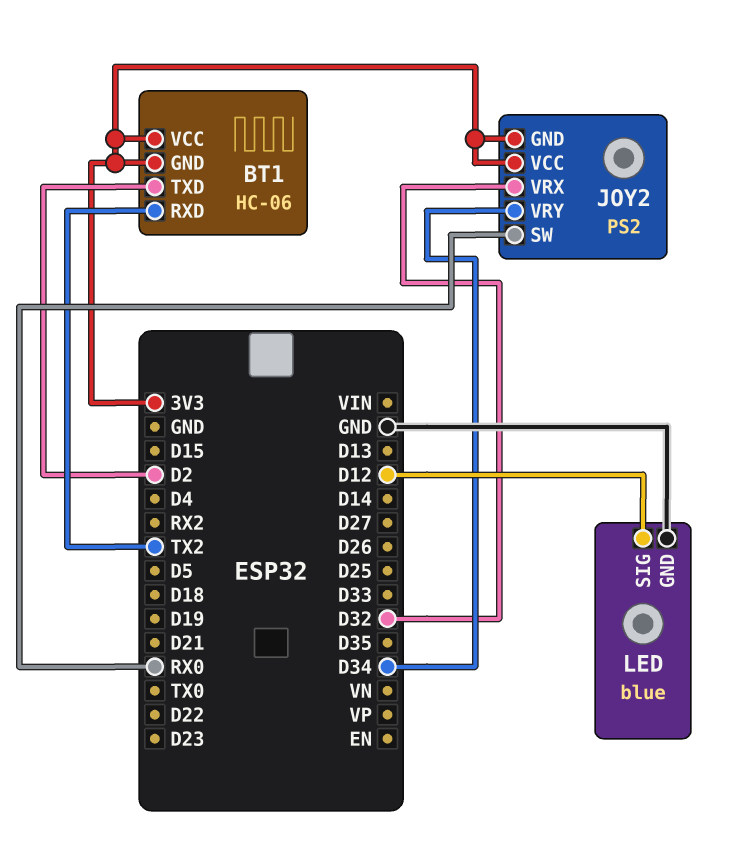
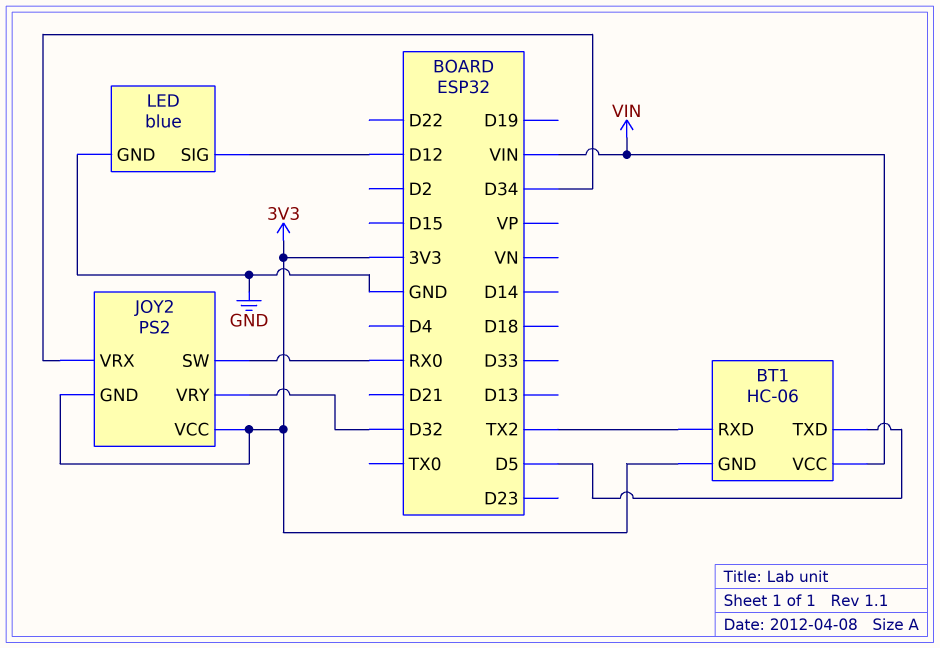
BT1 pin TXD: D2 -> D5
BT1 pin VCC: 3V3 -> VIN
JOY2 pin VRX: D32 -> D34
JOY2 pin VRY: D34 -> D32

